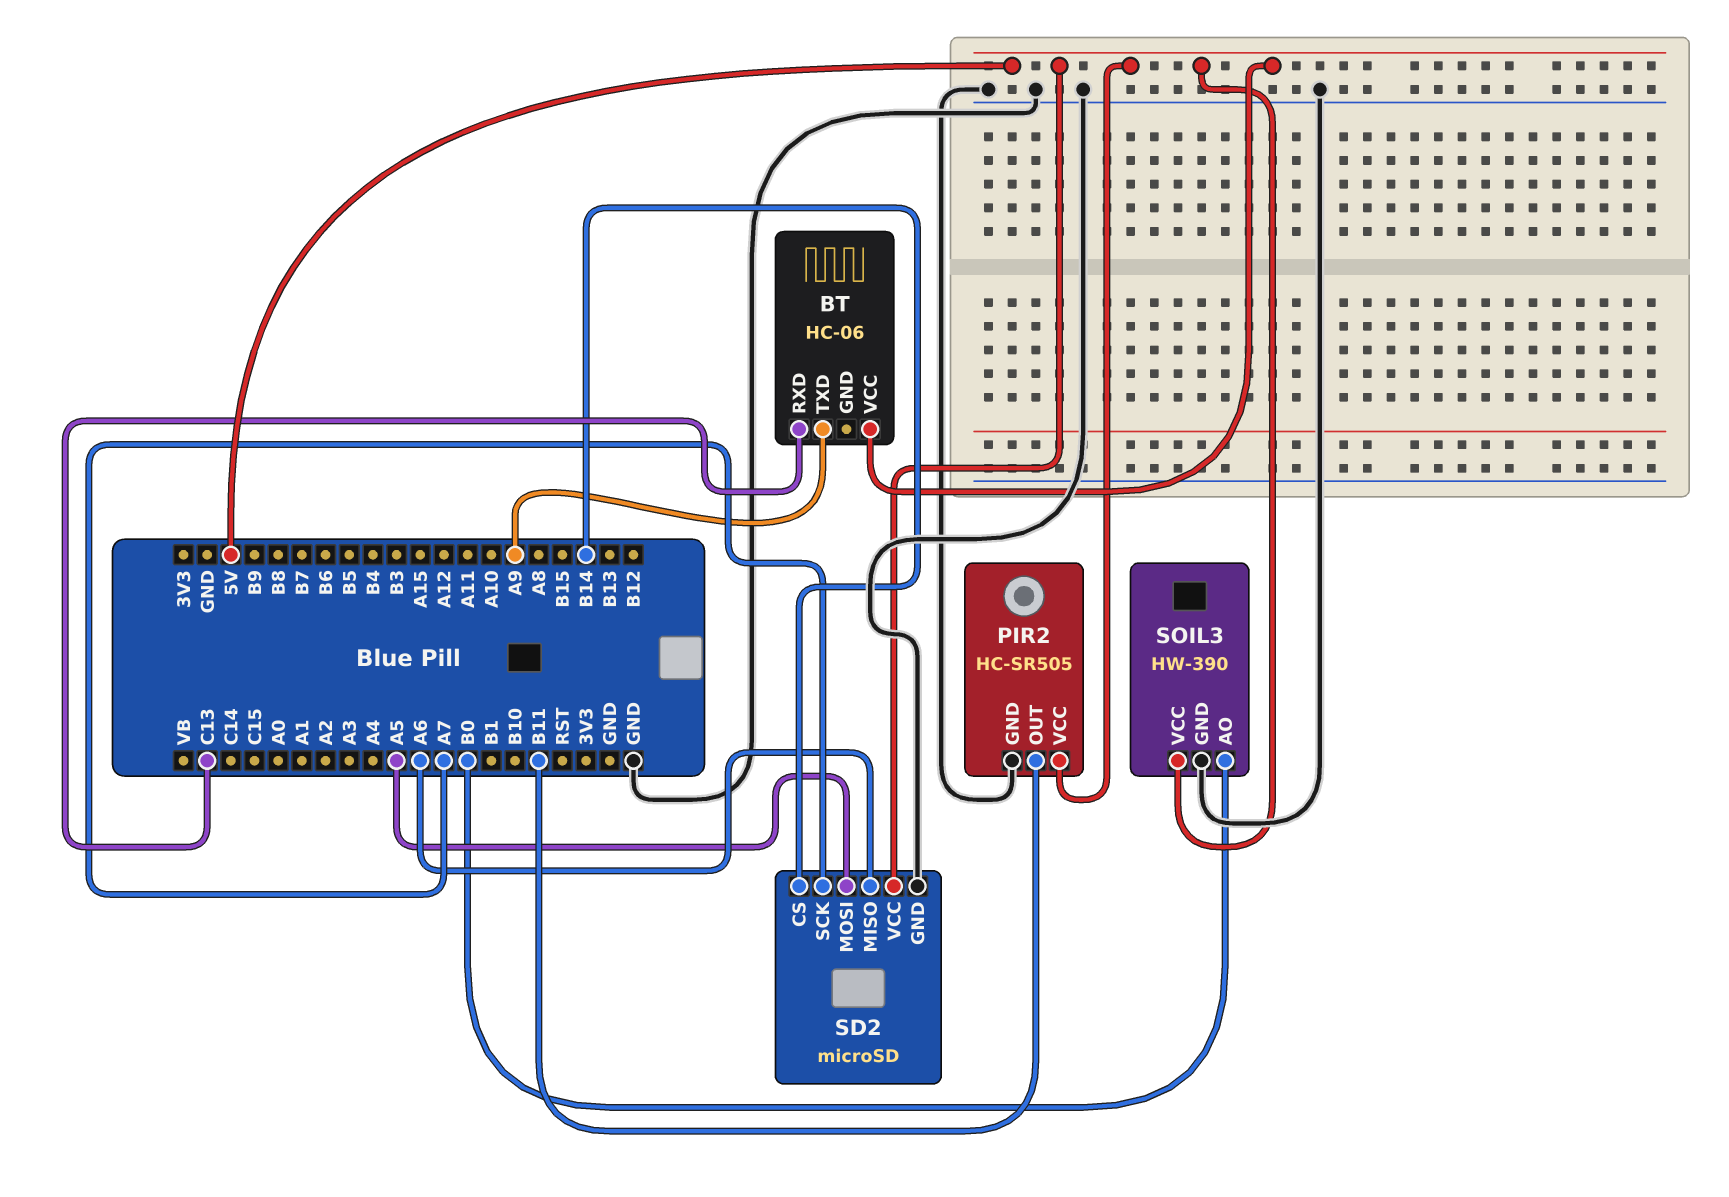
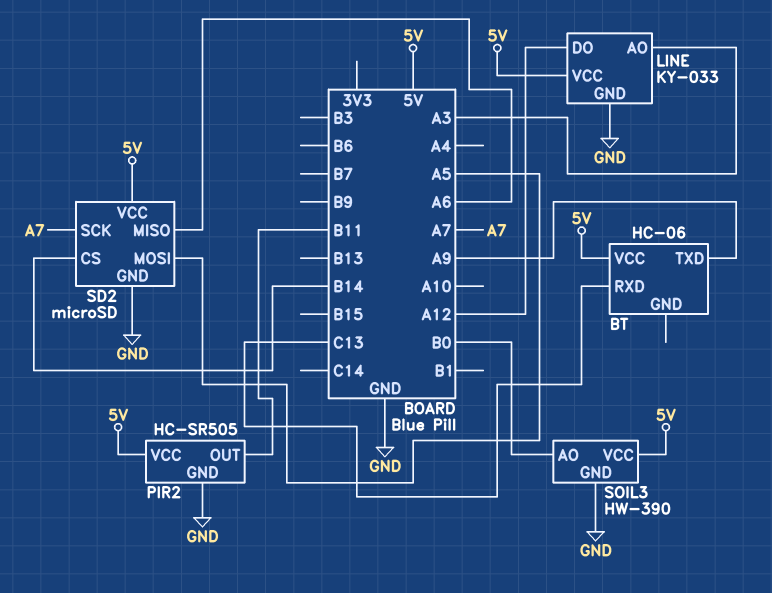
LINE: none -> KY-033
LINE pin AO: none -> A3
LINE pin DO: none -> A12
LINE pin GND: none -> GND
LINE pin VCC: none -> 5V

